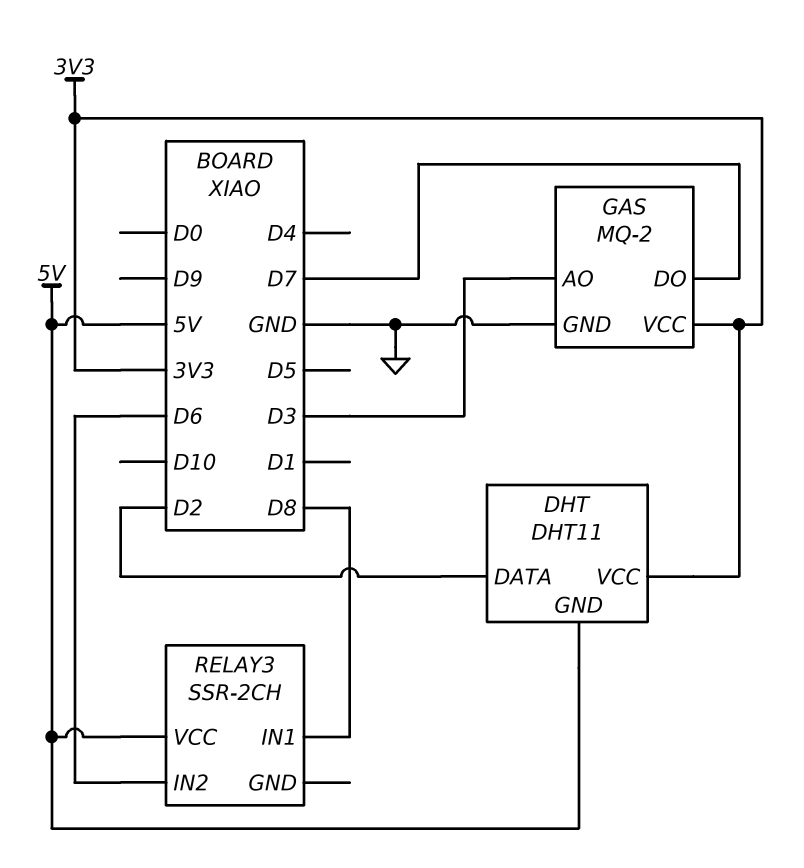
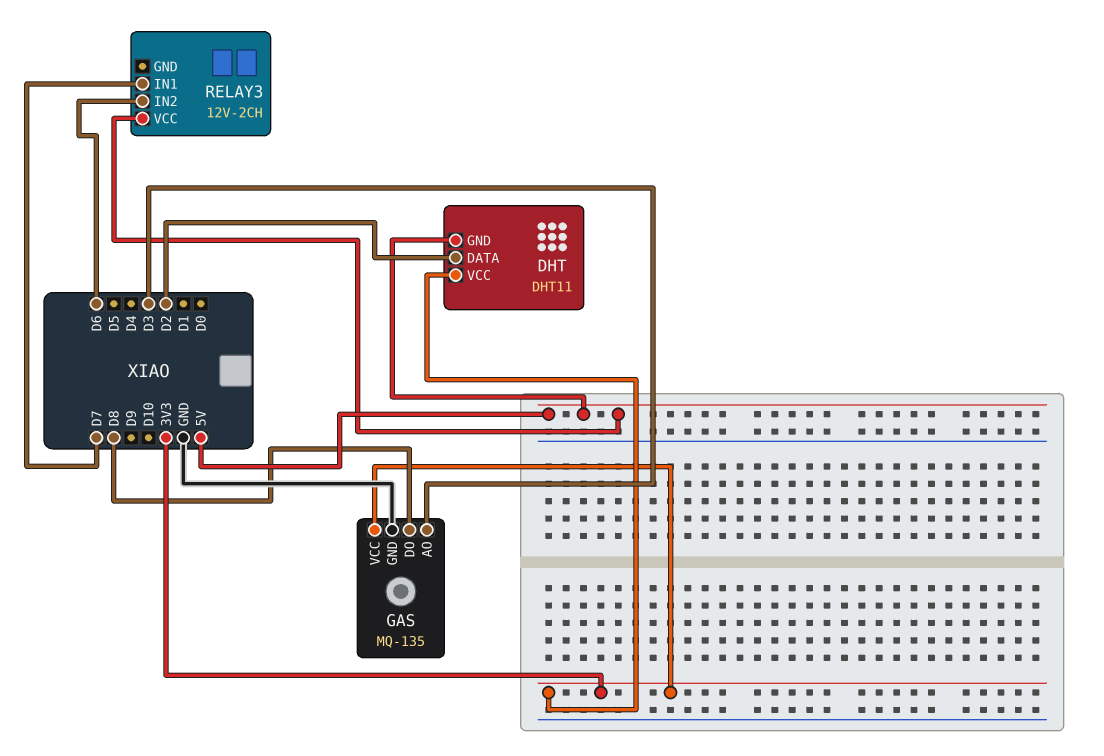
GAS: MQ-2 -> MQ-135
GAS pin DO: D7 -> D8
RELAY3: SSR-2CH -> 12V-2CH
RELAY3 pin IN1: D8 -> D7

